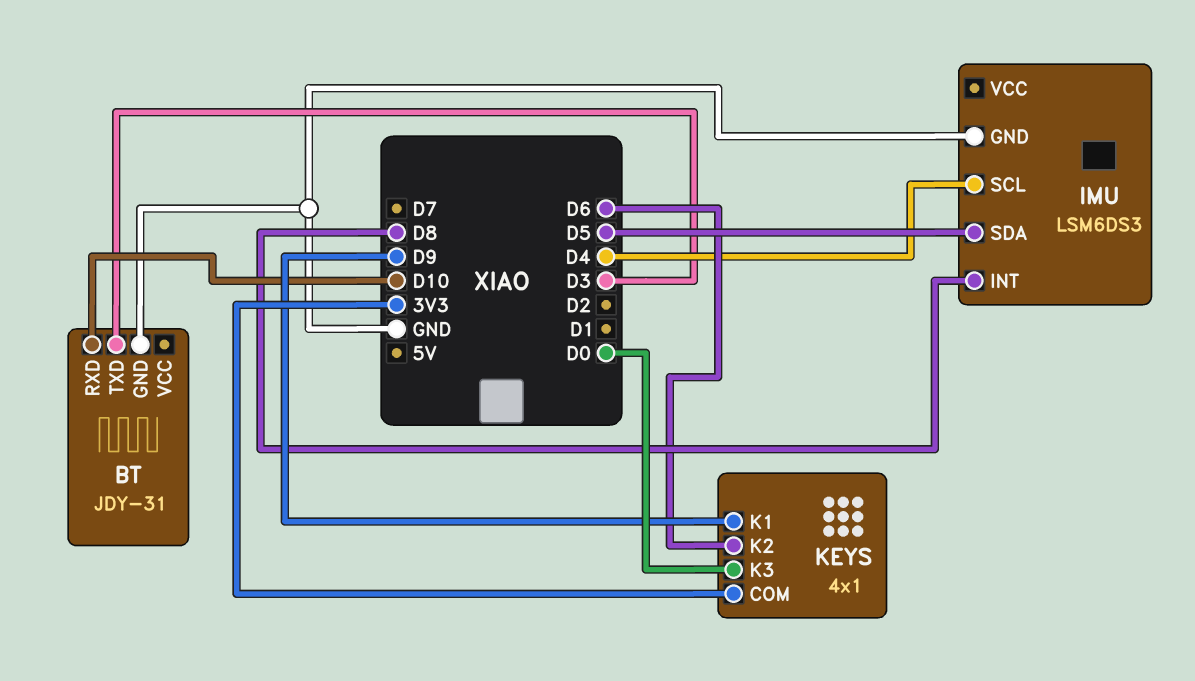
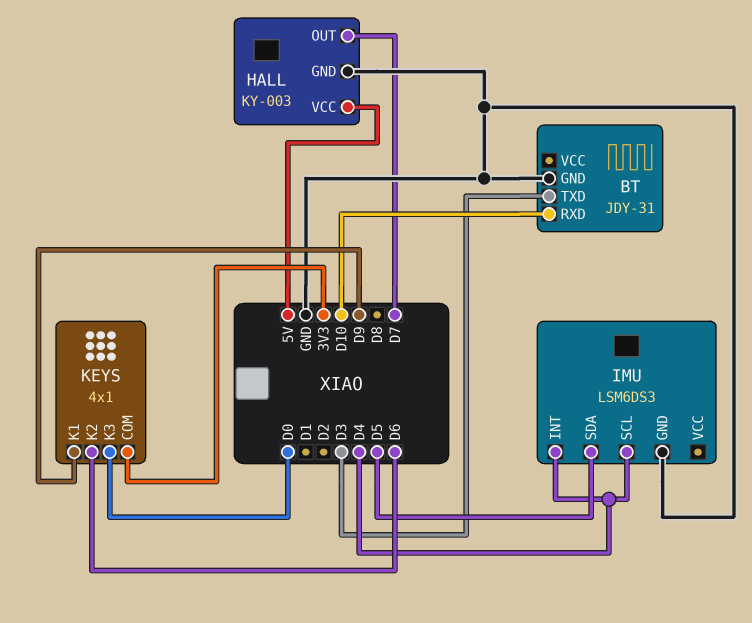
HALL: none -> KY-003
HALL pin GND: none -> GND
HALL pin OUT: none -> D7
HALL pin VCC: none -> 5V
IMU pin INT: D8 -> D4

